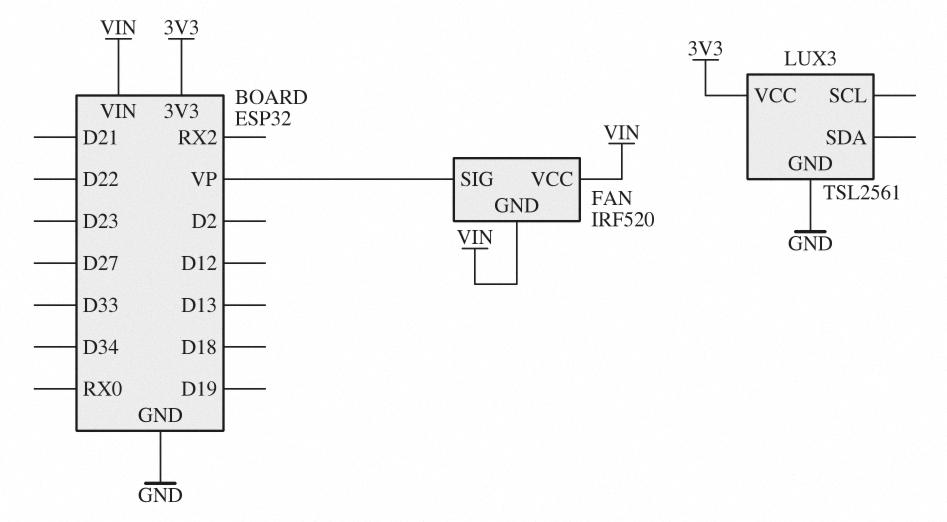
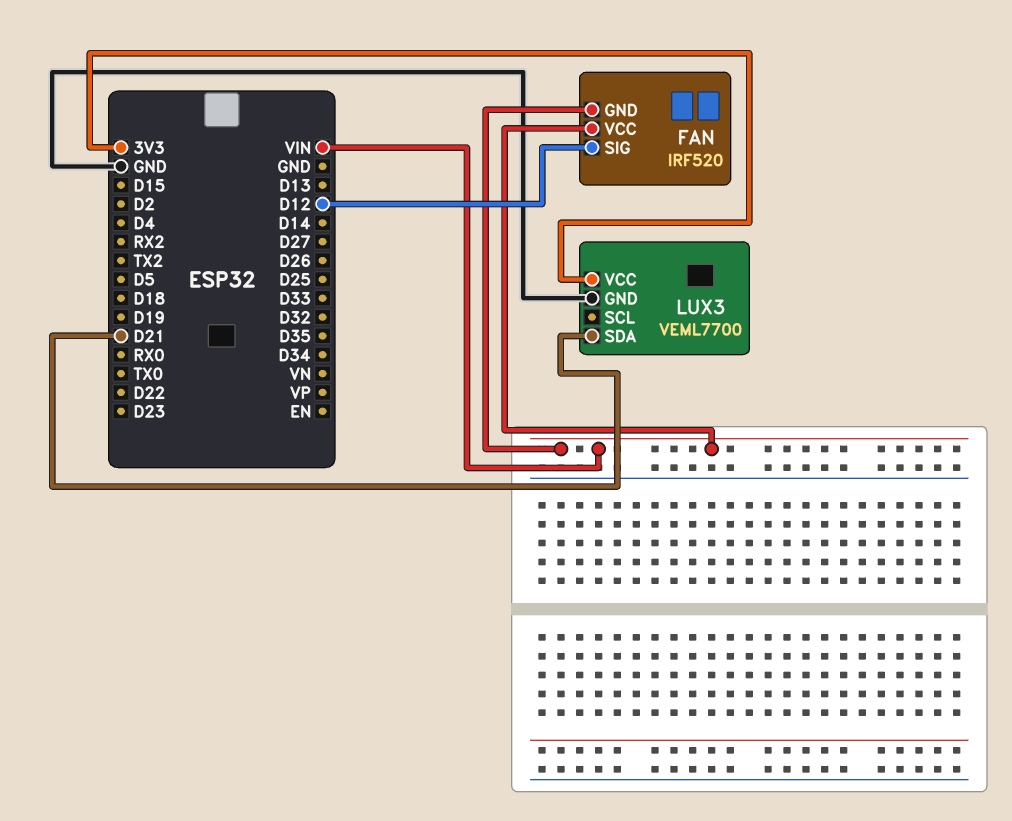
FAN pin SIG: VP -> D12
LUX3: TSL2561 -> VEML7700
LUX3 pin SDA: none -> D21

